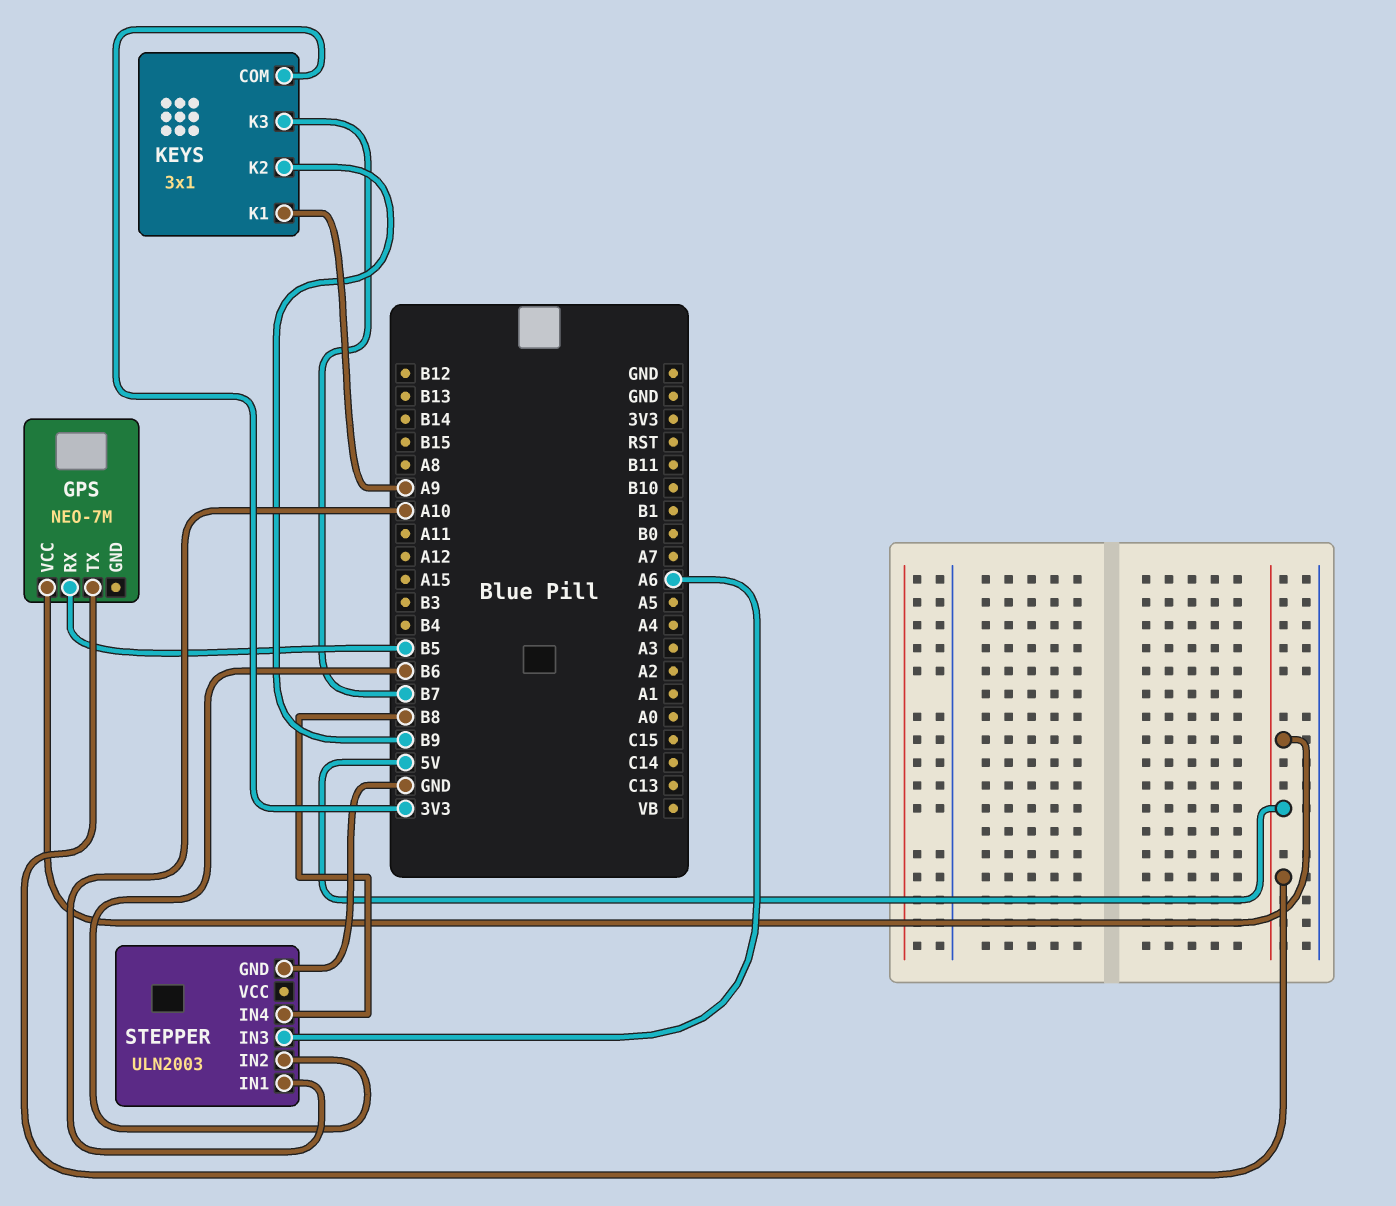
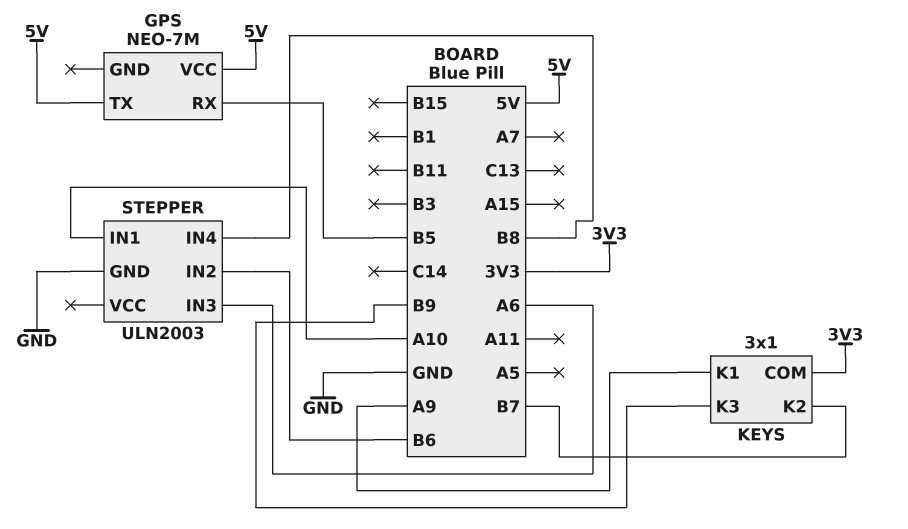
KEYS pin K2: B9 -> B7
KEYS pin K3: B7 -> B9

